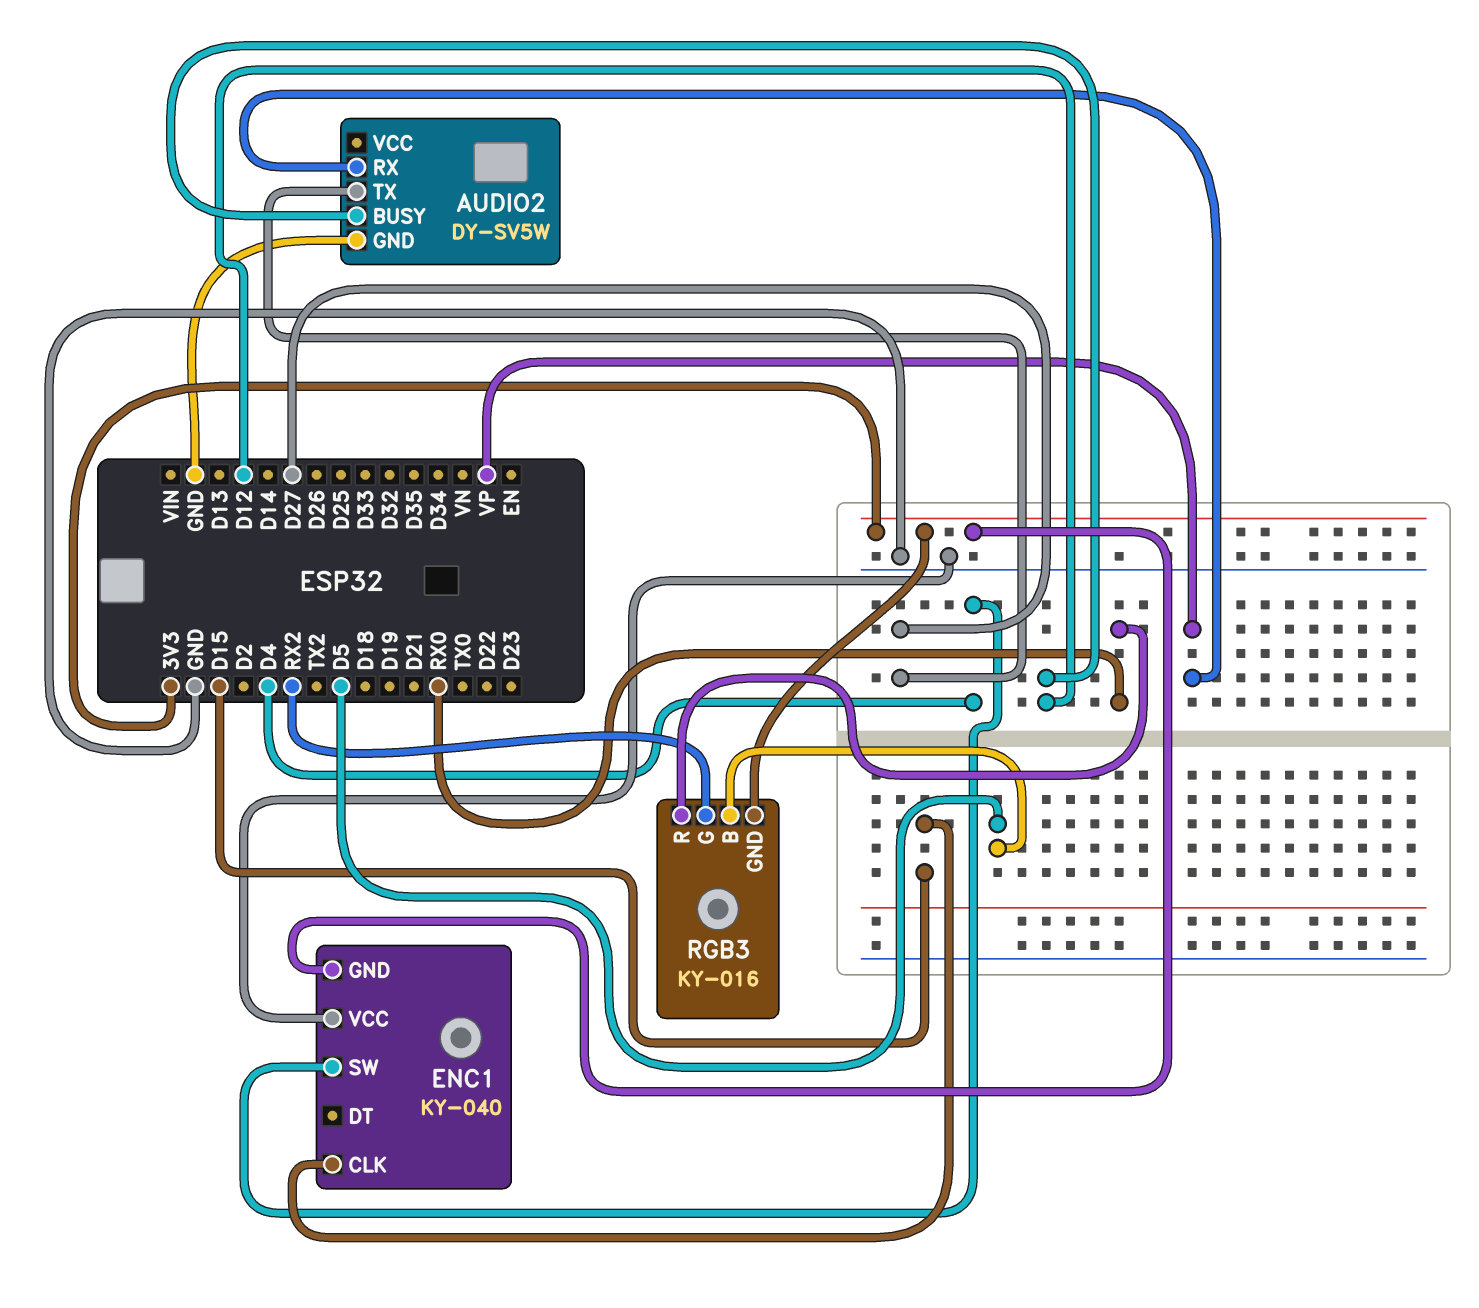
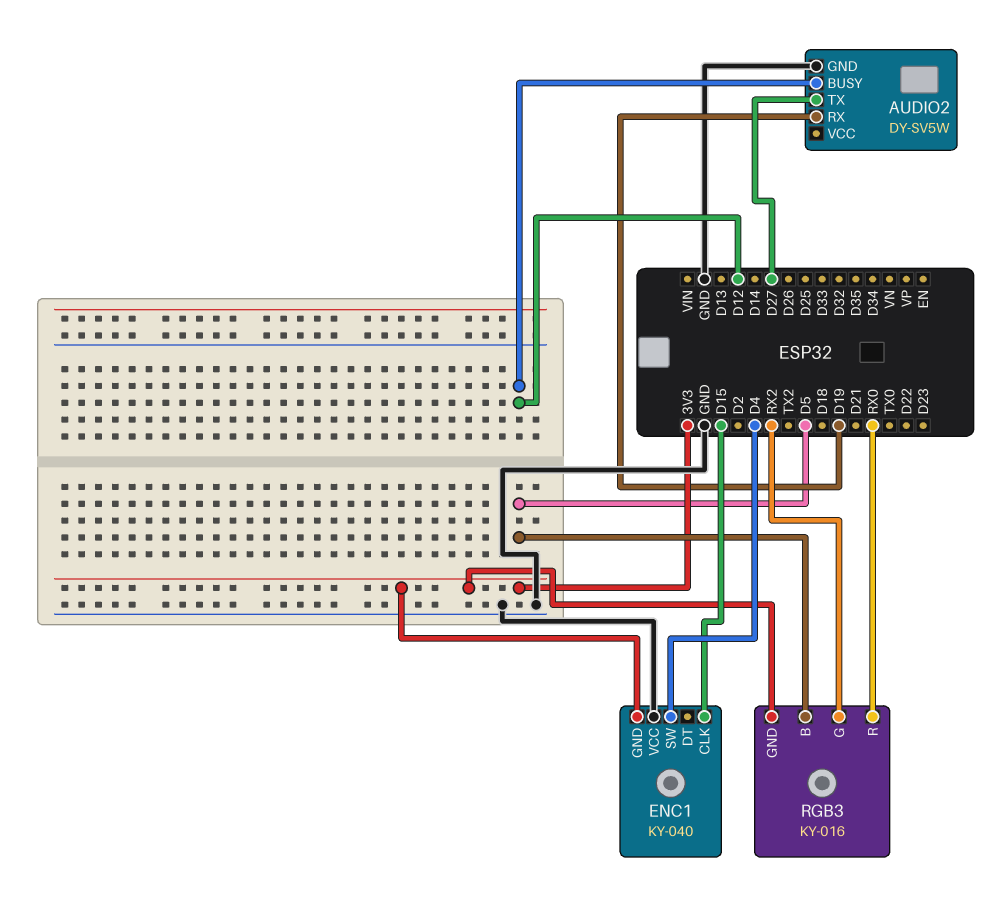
AUDIO2 pin RX: VP -> D19

